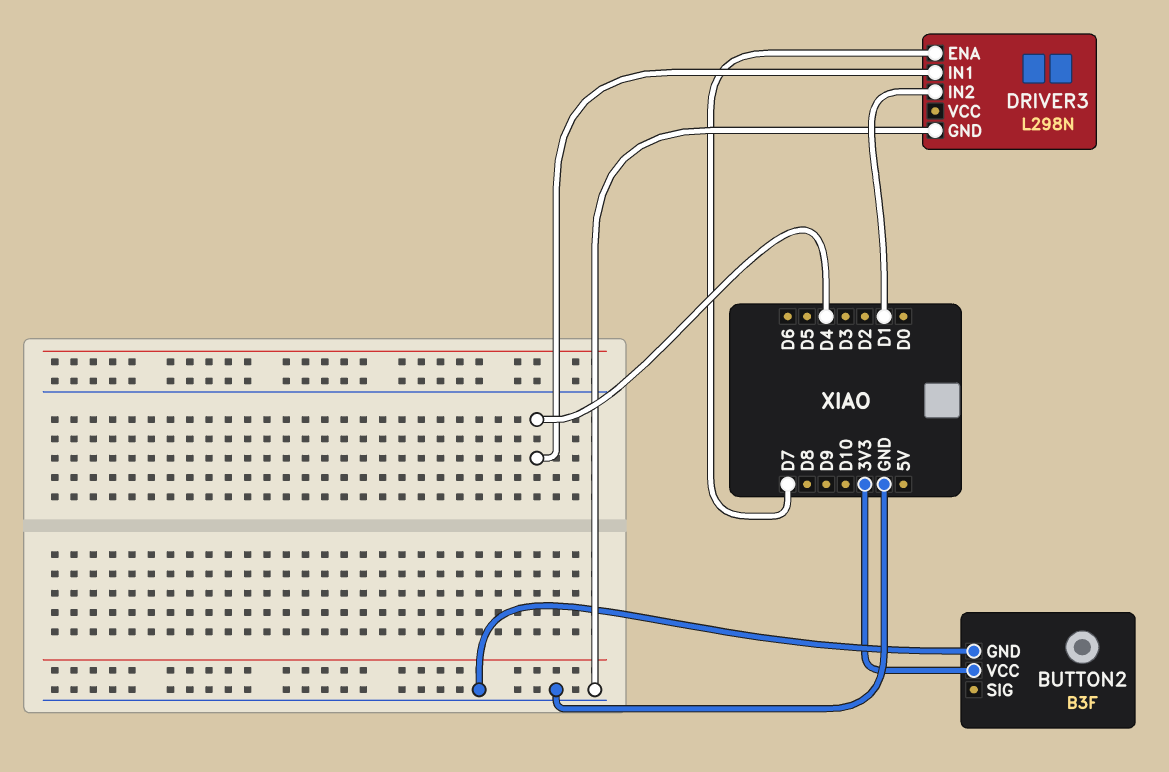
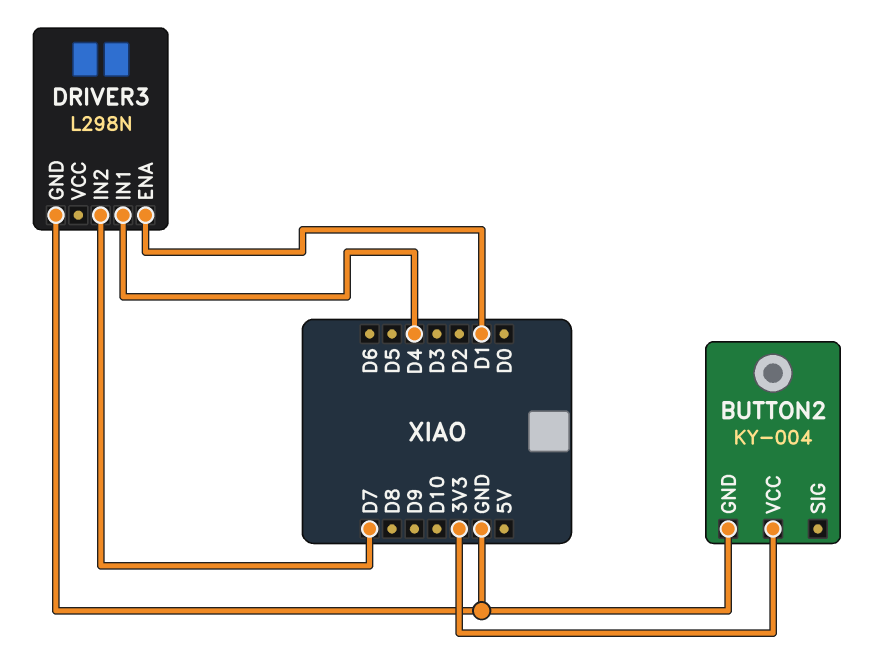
BUTTON2: B3F -> KY-004
DRIVER3 pin ENA: D7 -> D1
DRIVER3 pin IN2: D1 -> D7

